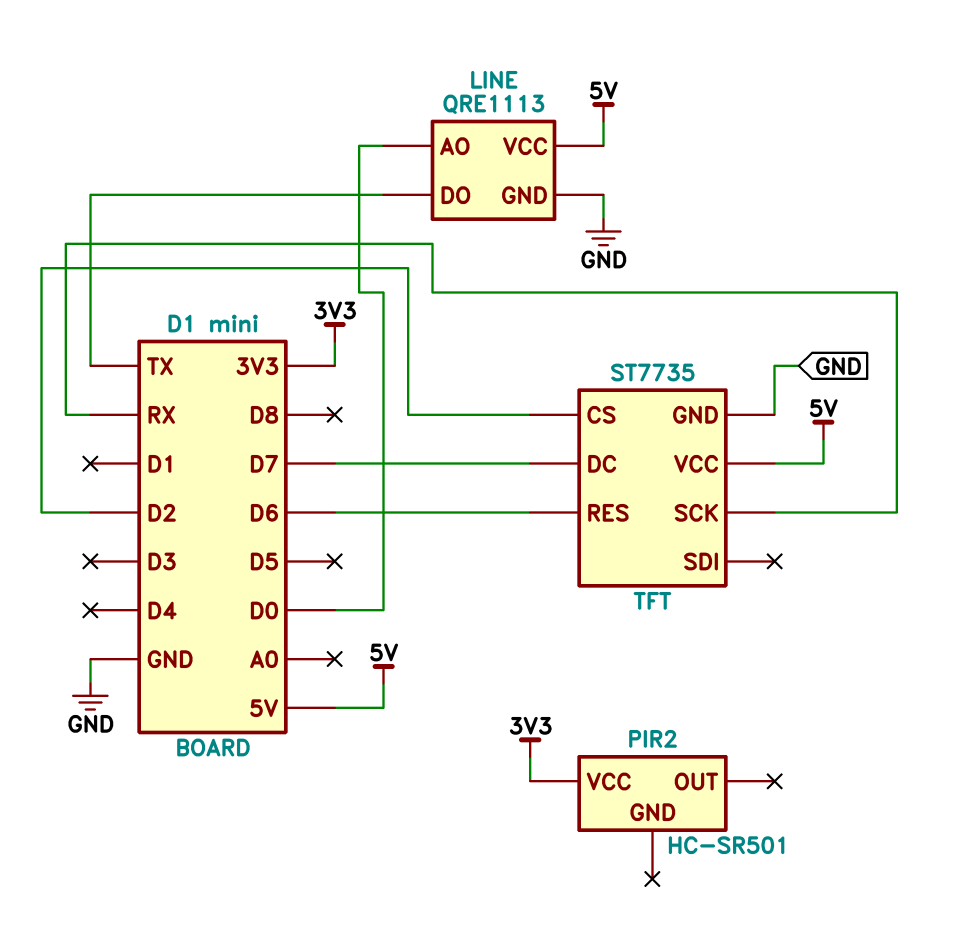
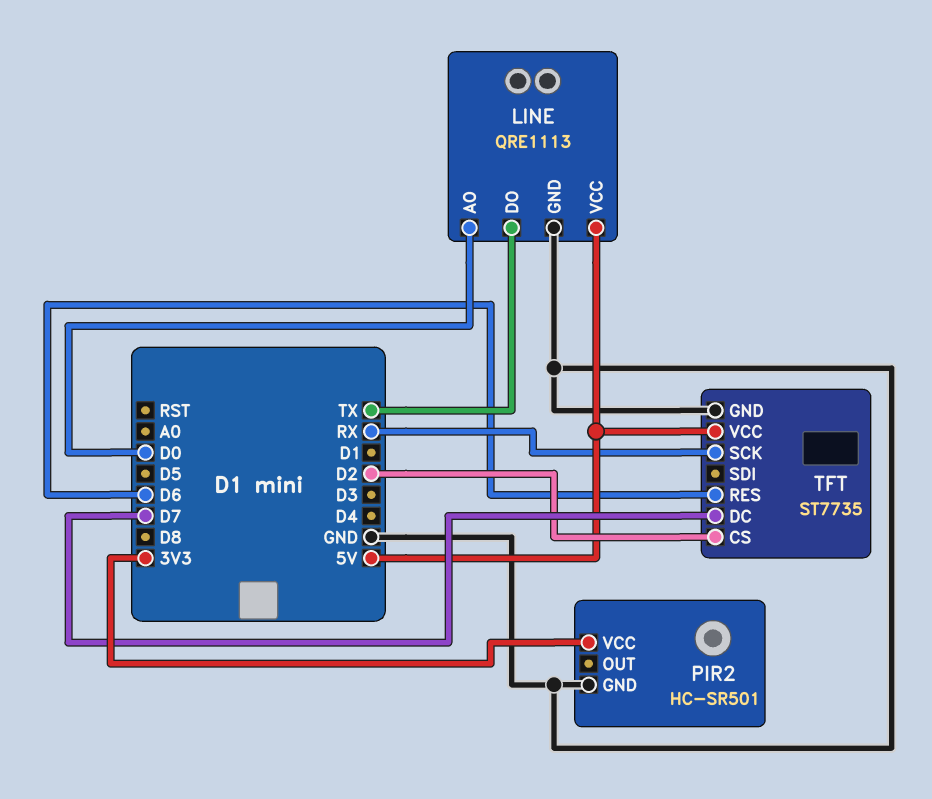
PIR2 pin GND: none -> GND

